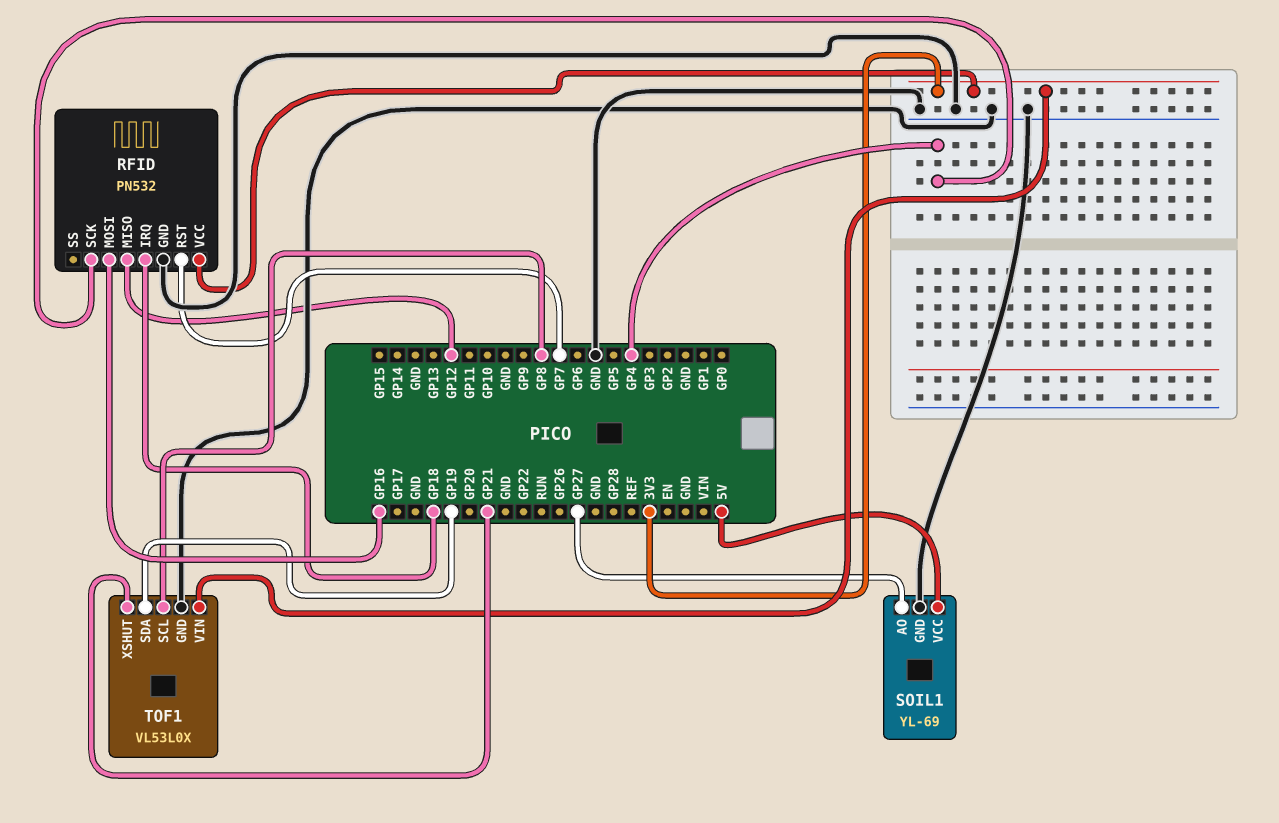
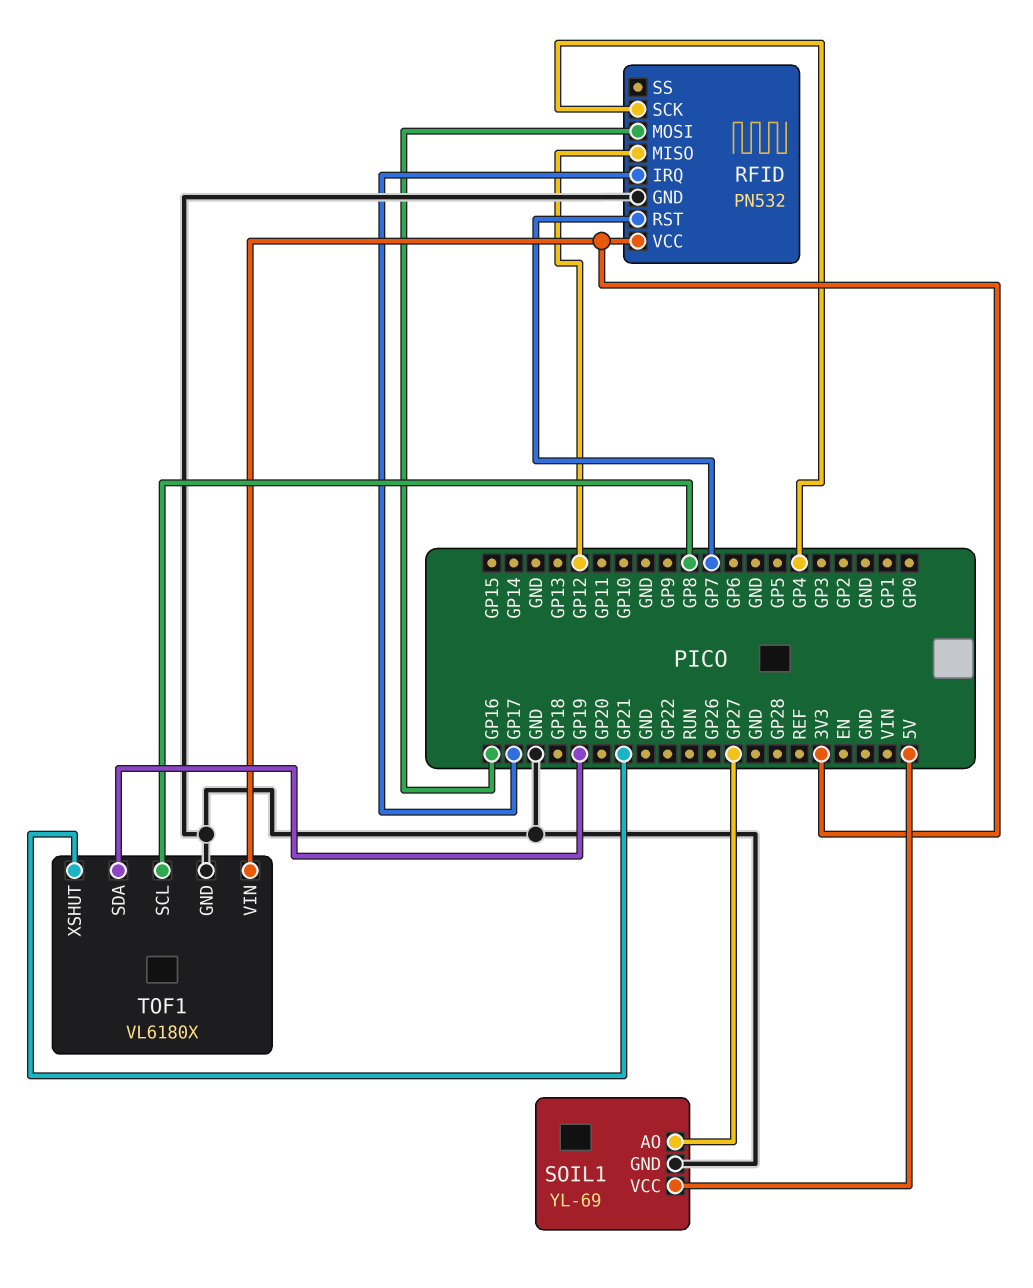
RFID pin IRQ: GP18 -> GP17
TOF1: VL53L0X -> VL6180X

